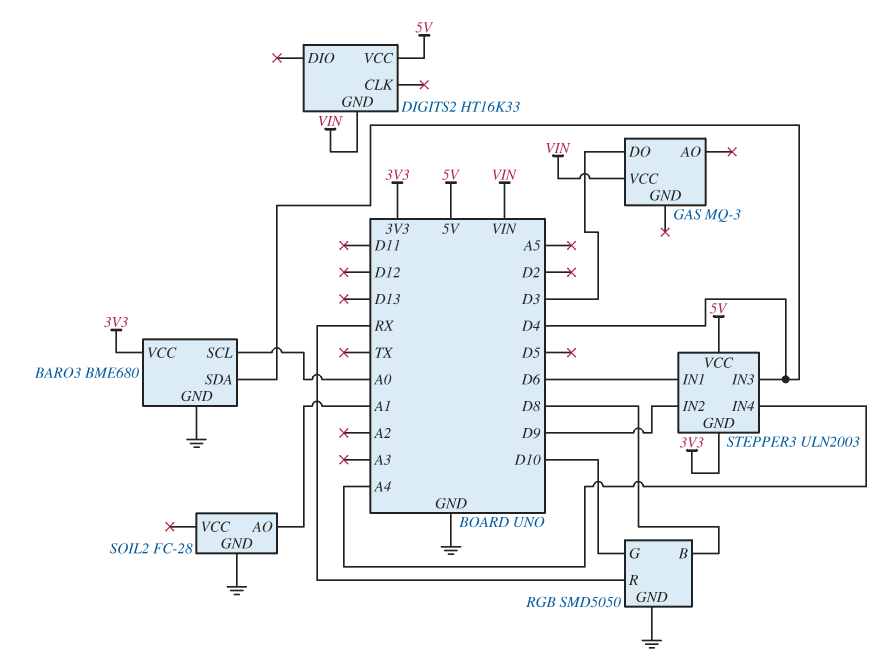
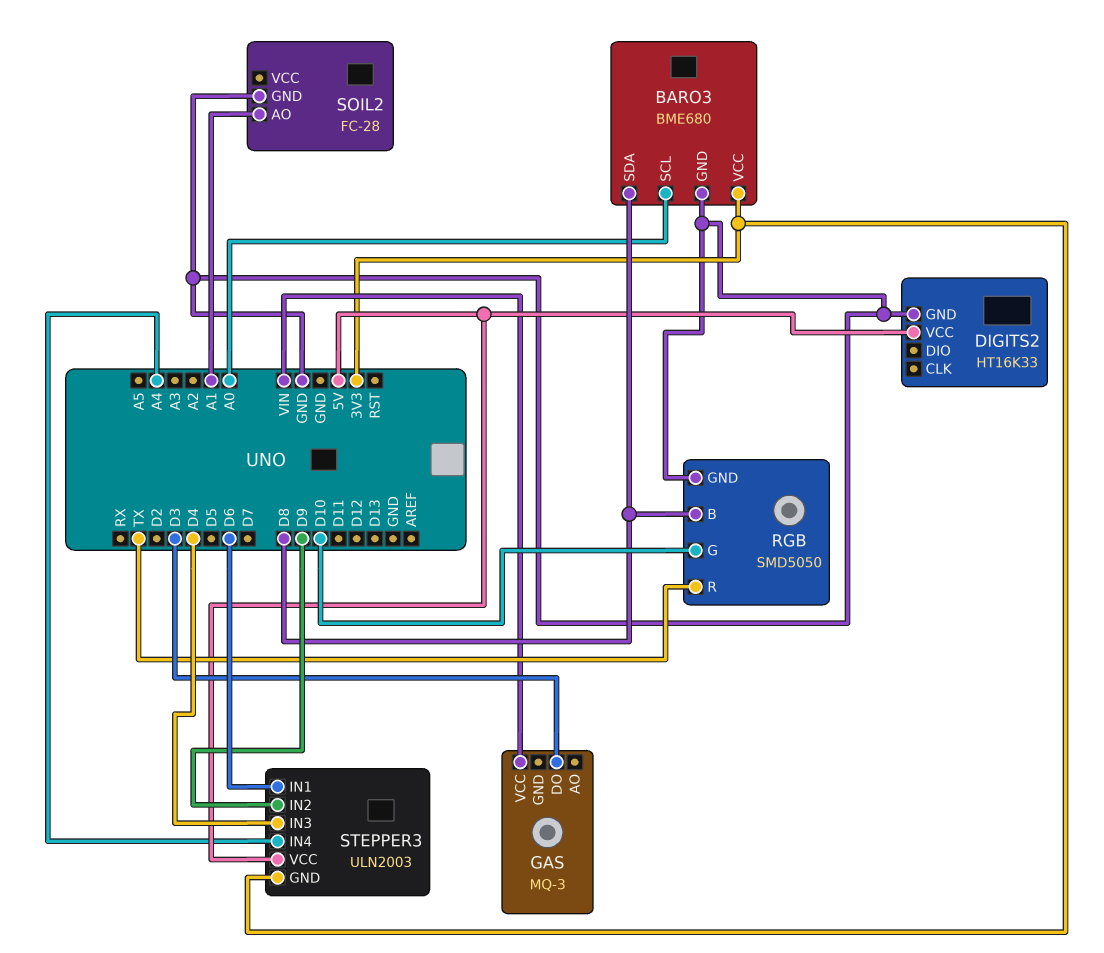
BARO3 pin SDA: D4 -> D8
DIGITS2 pin GND: VIN -> GND
RGB pin R: RX -> TX

